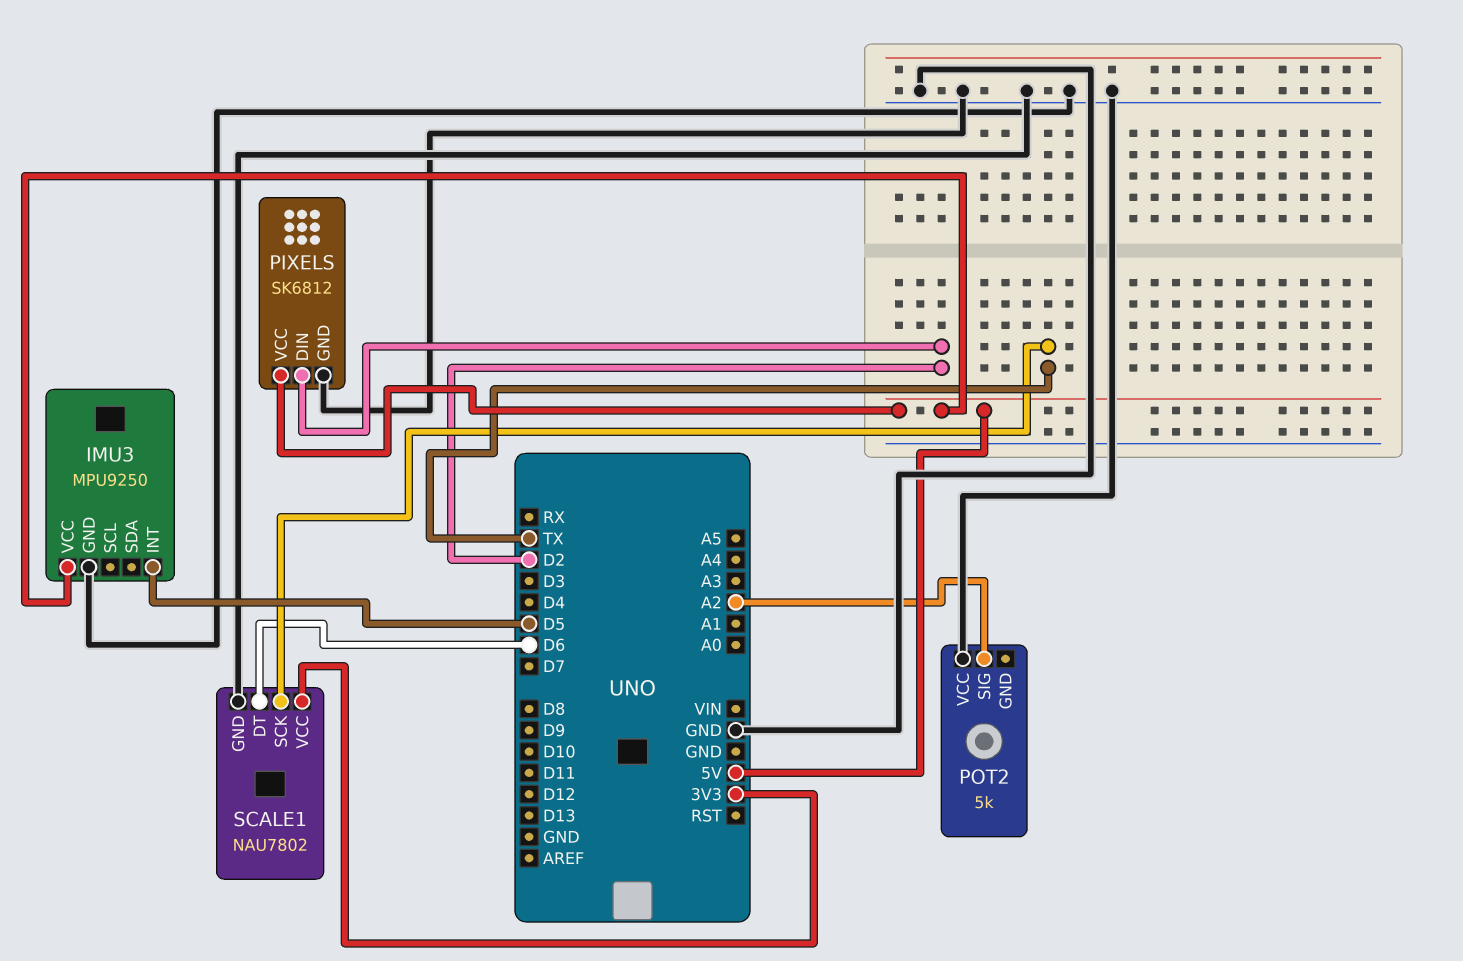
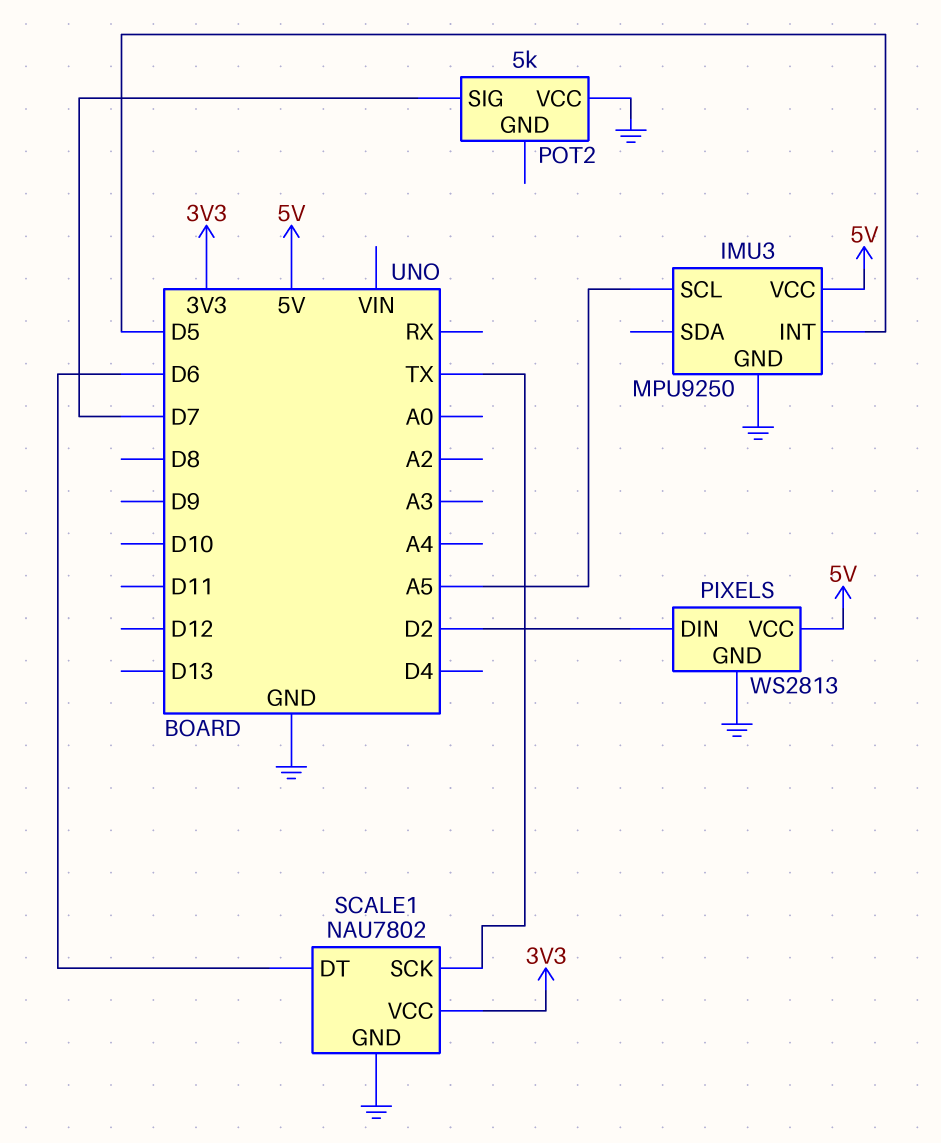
IMU3 pin SCL: none -> A5
PIXELS: SK6812 -> WS2813
POT2 pin SIG: A2 -> D7

